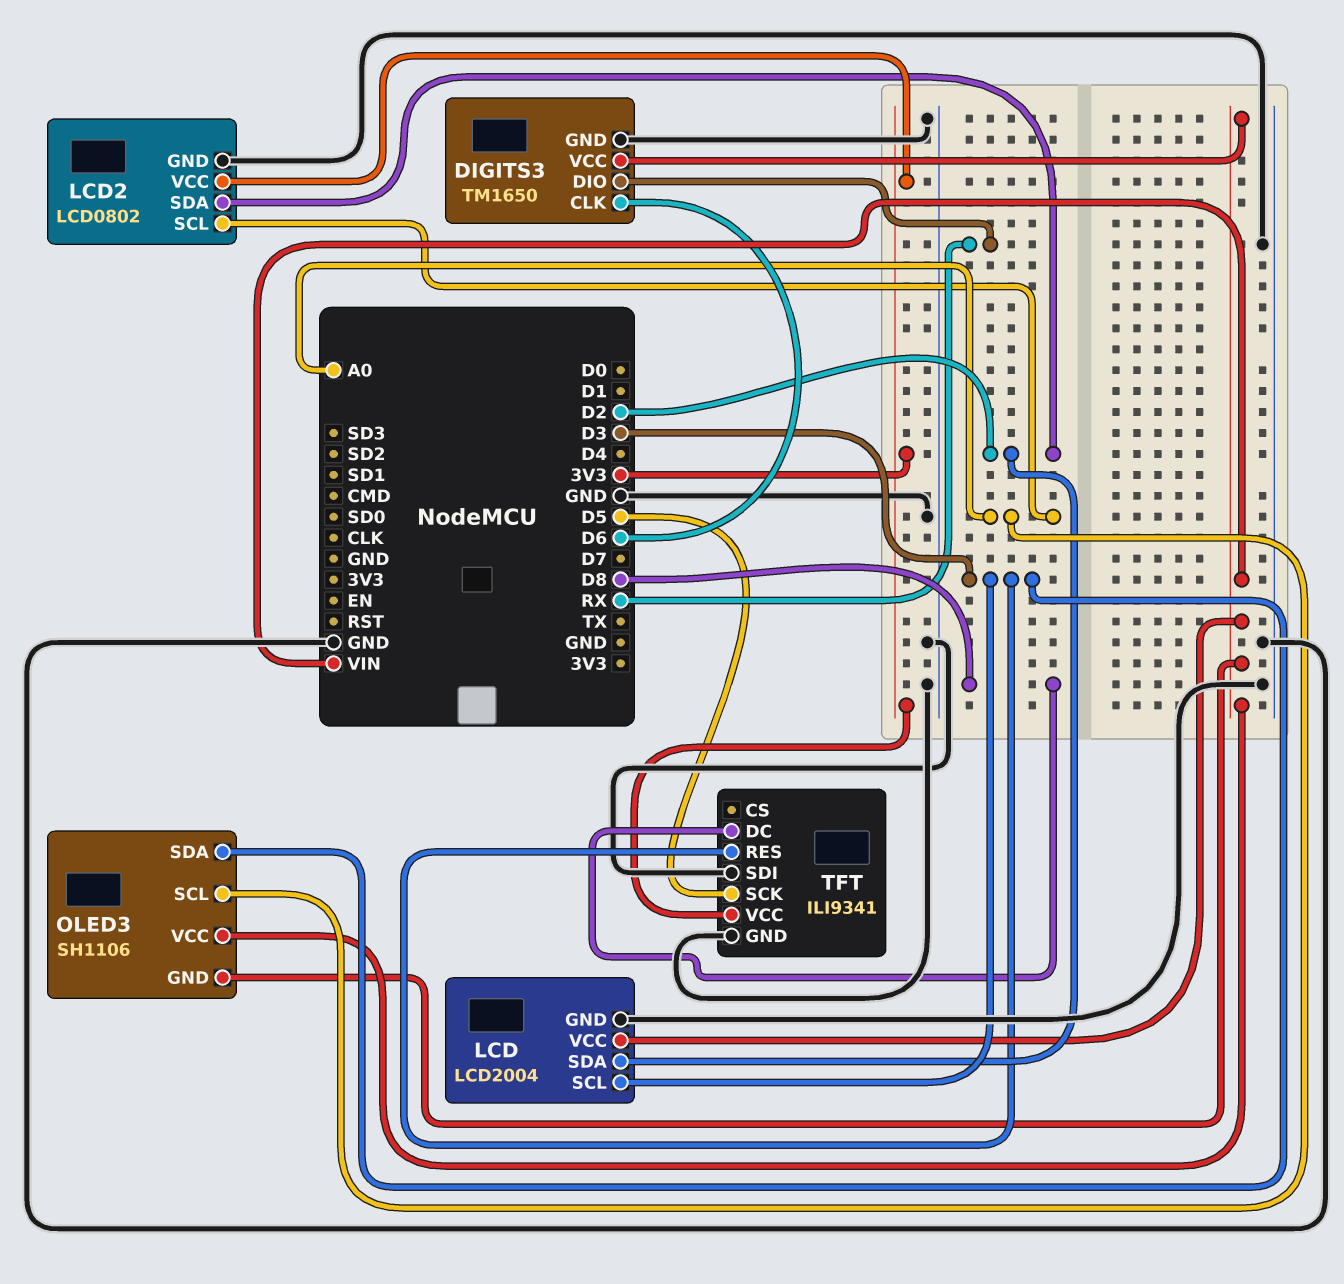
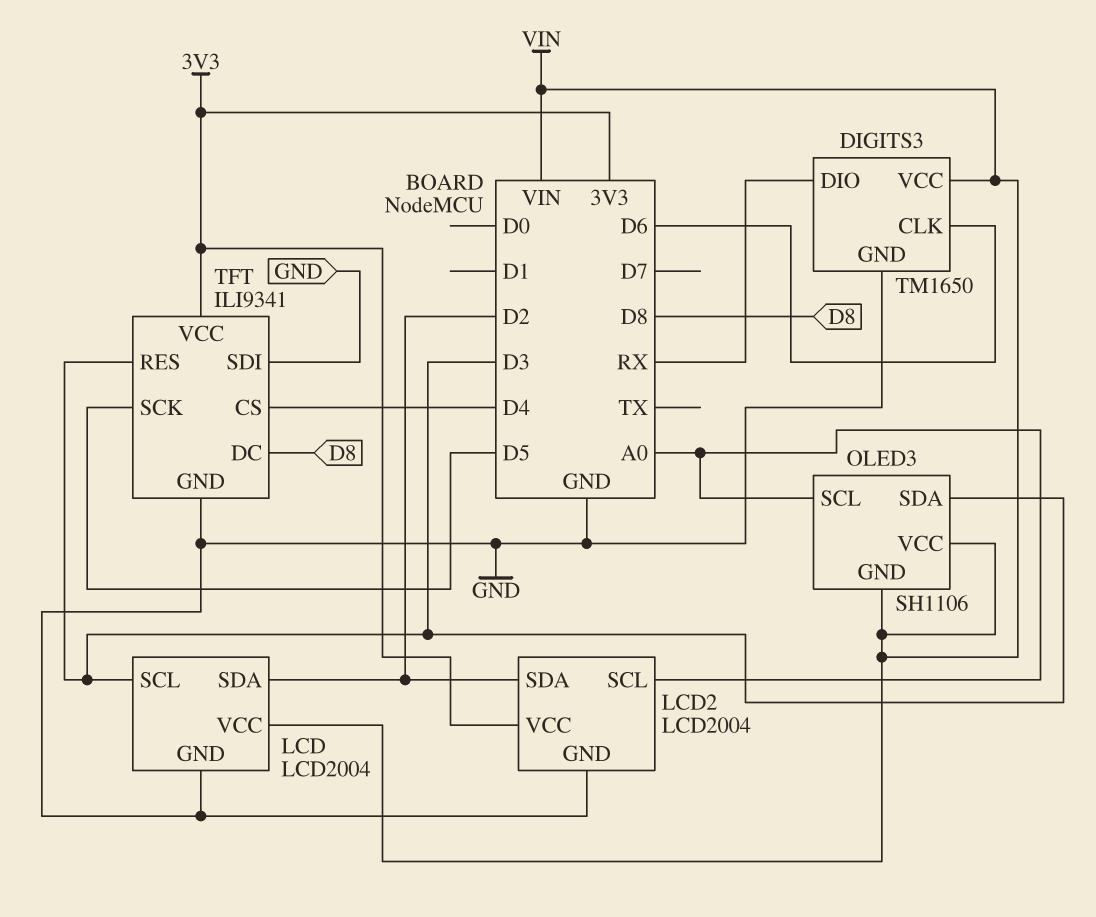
LCD2: LCD0802 -> LCD2004
TFT pin CS: none -> D4

